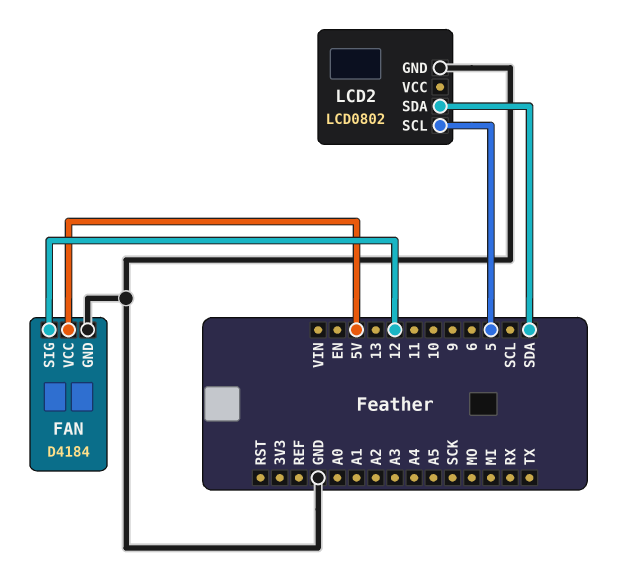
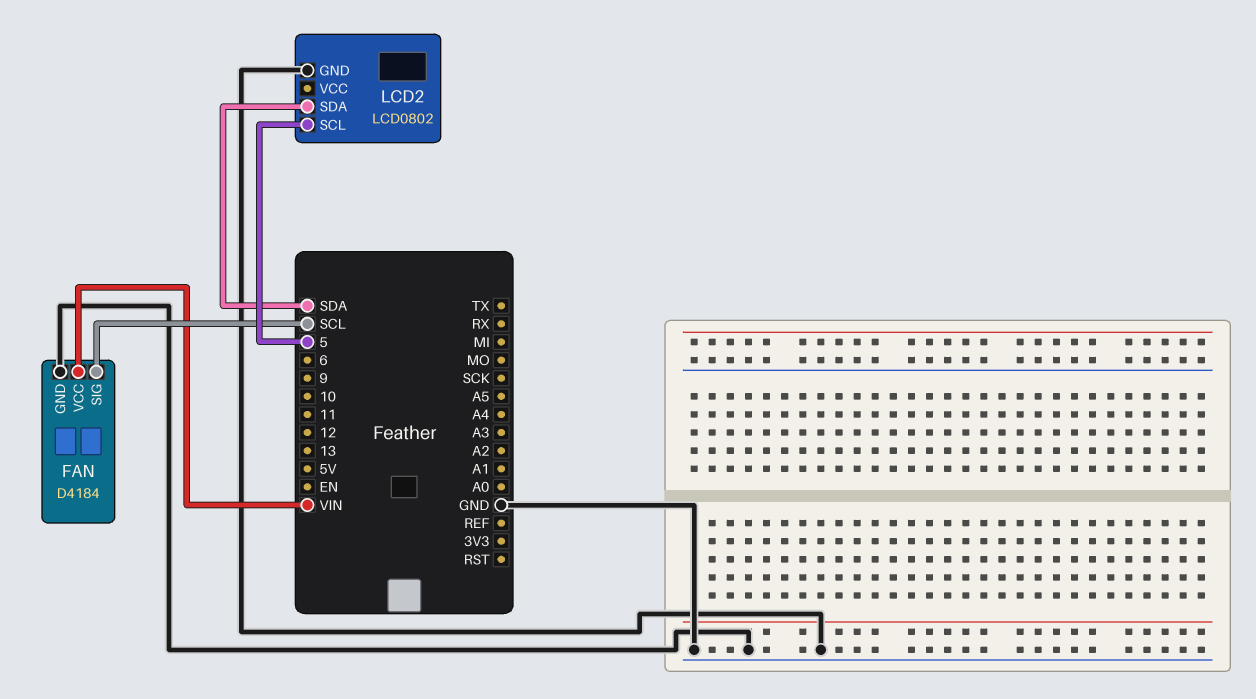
FAN pin SIG: 12 -> SCL
FAN pin VCC: 5V -> VIN

